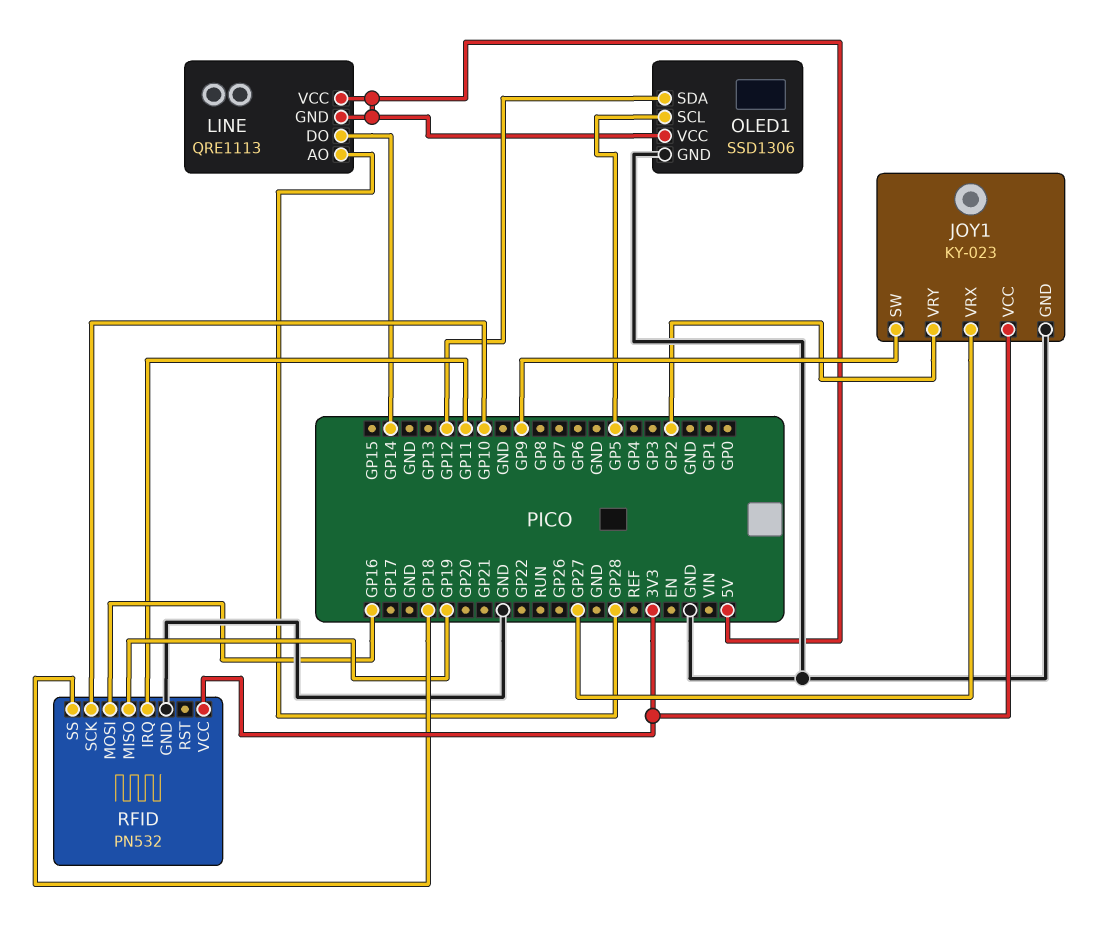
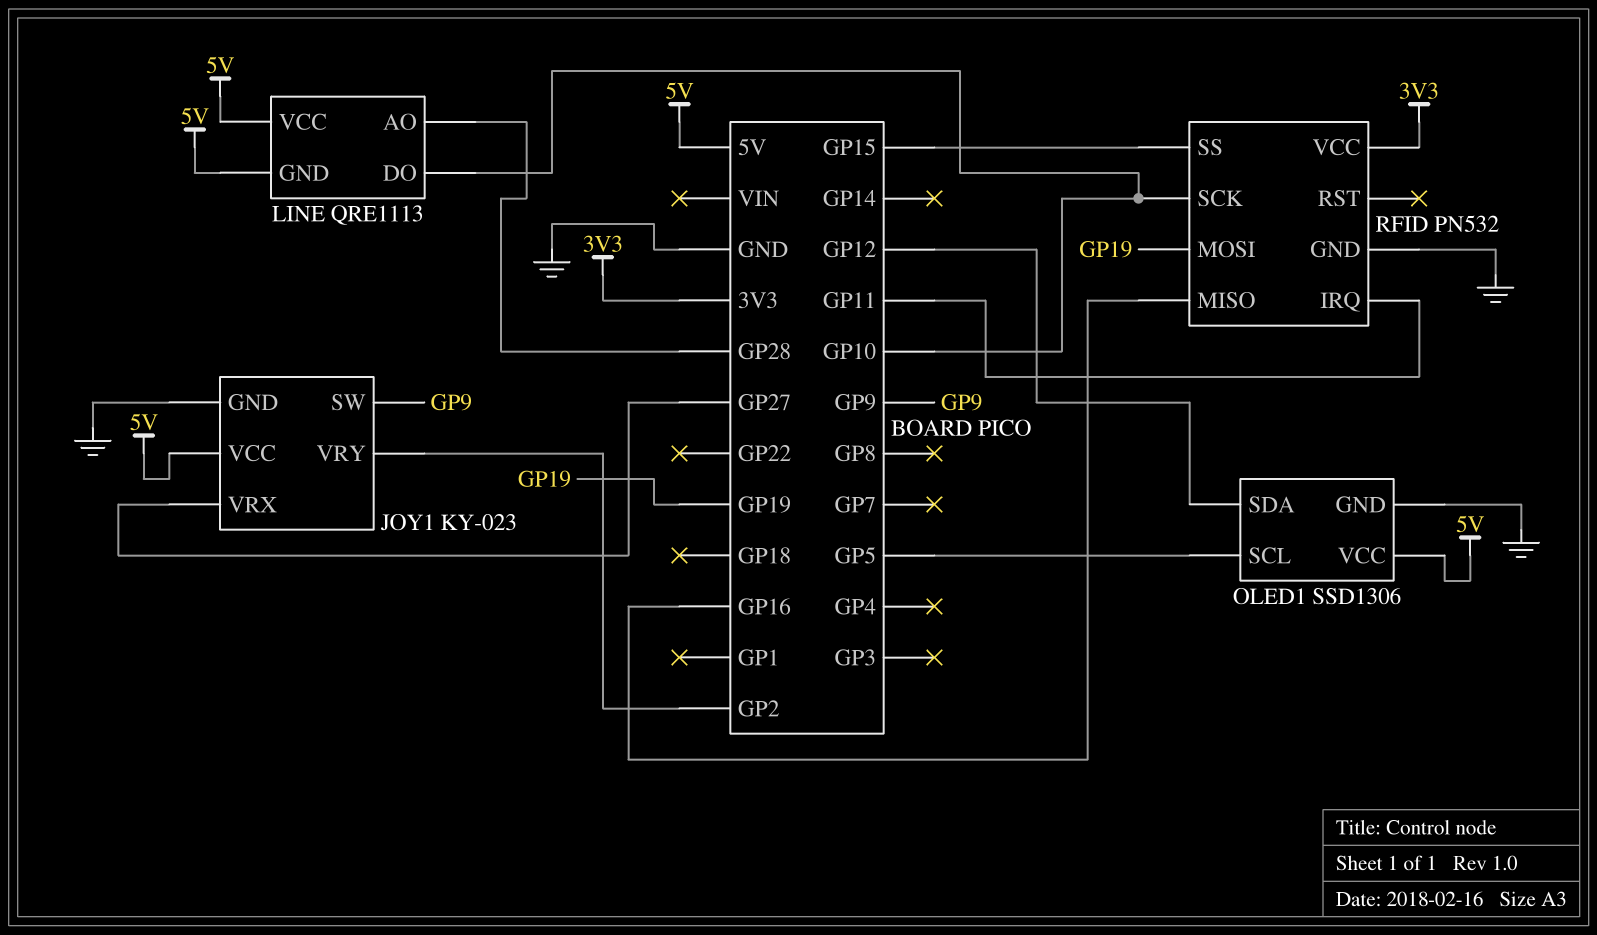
JOY1 pin VCC: 3V3 -> 5V
LINE pin DO: GP14 -> GP10
RFID pin MISO: GP19 -> GP16
RFID pin MOSI: GP16 -> GP19
RFID pin SS: GP18 -> GP15

